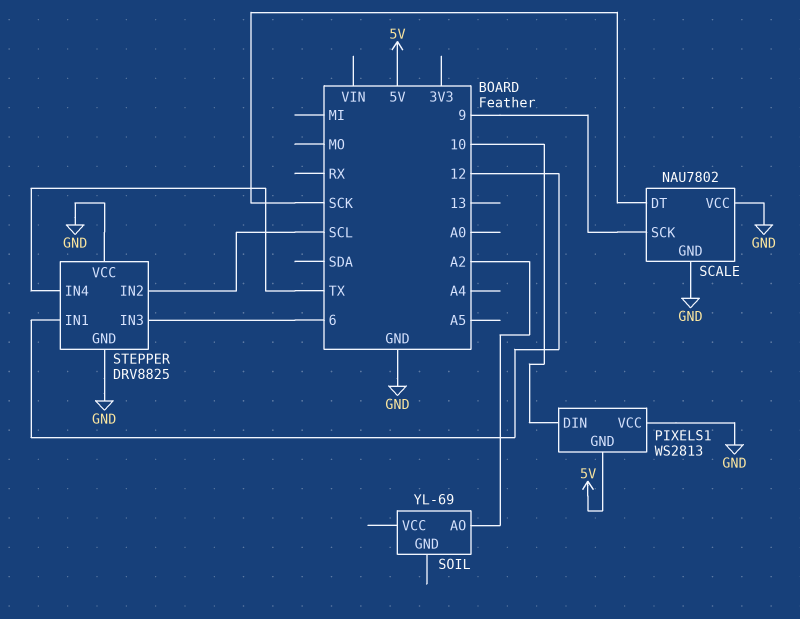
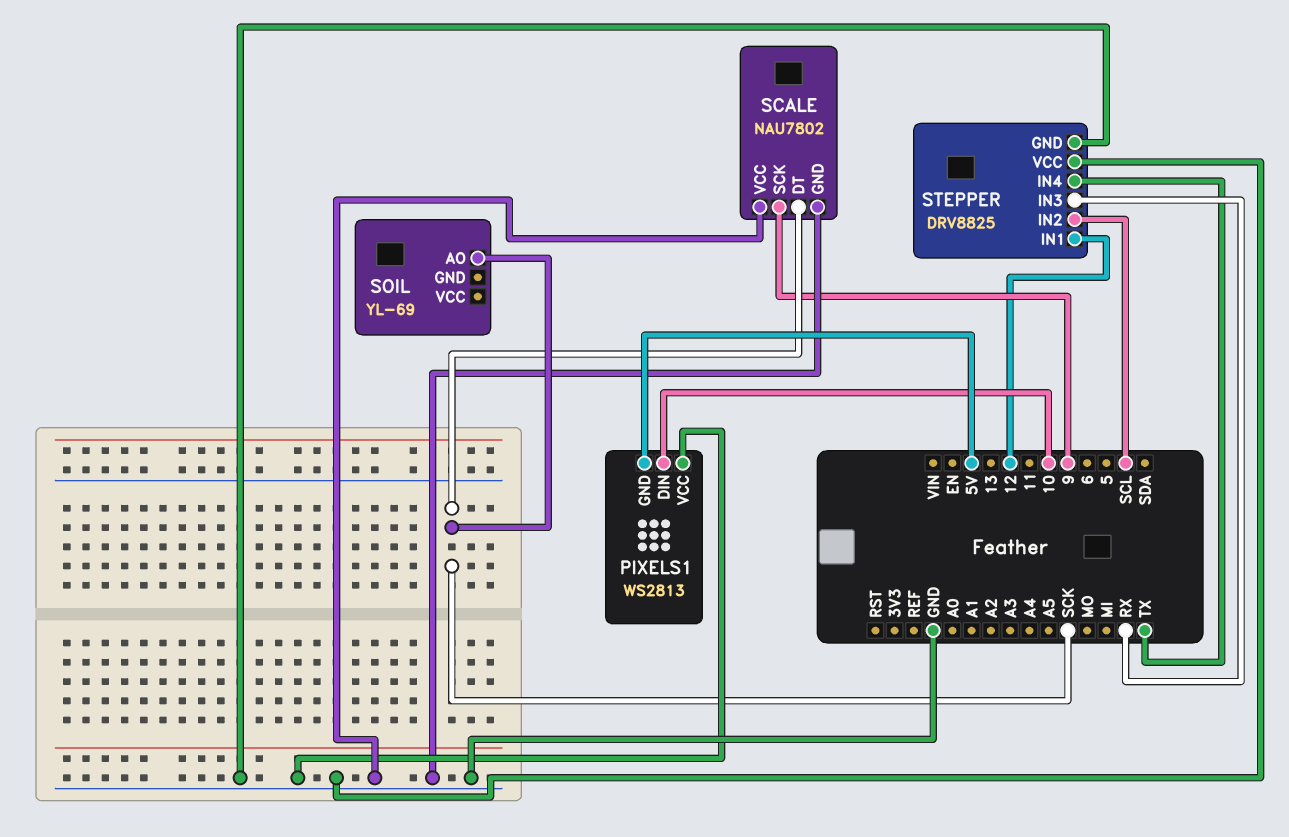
SOIL pin AO: A2 -> SCK
STEPPER pin IN3: 6 -> RX

